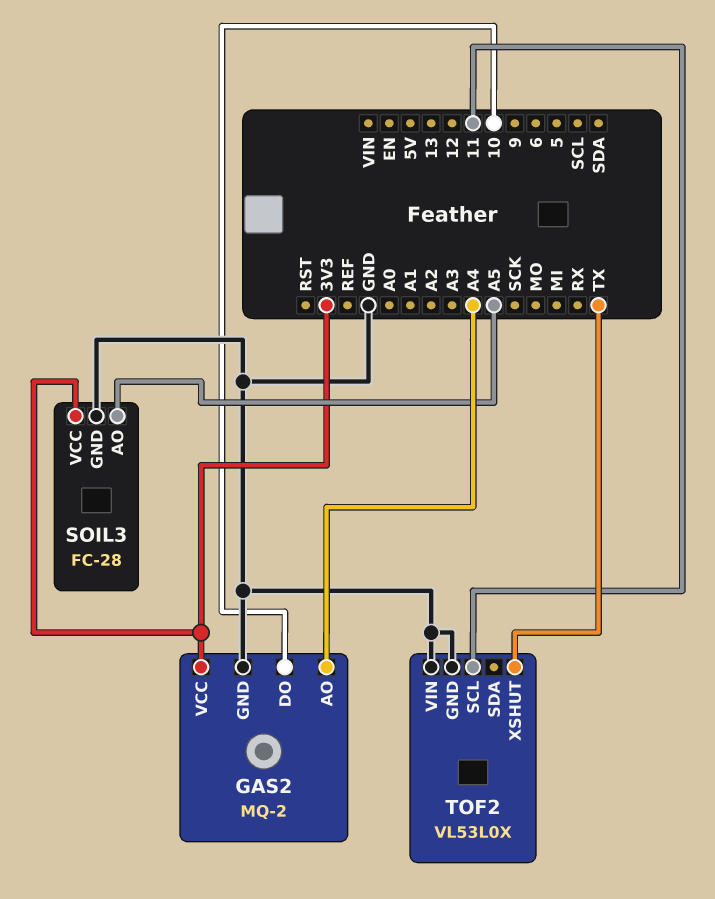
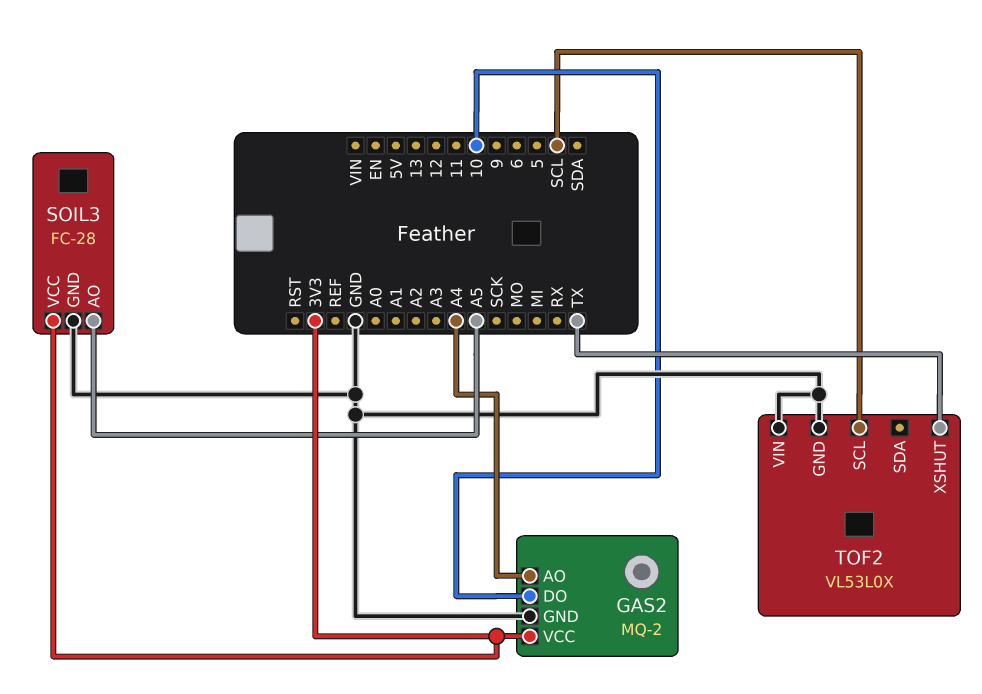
TOF2 pin SCL: 11 -> SCL

